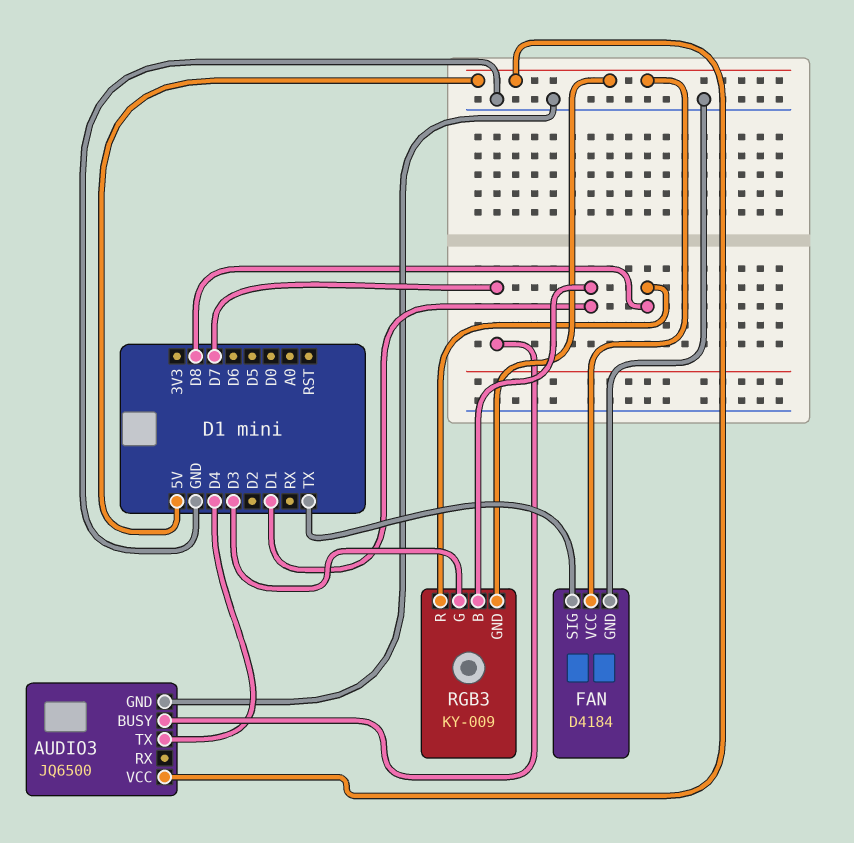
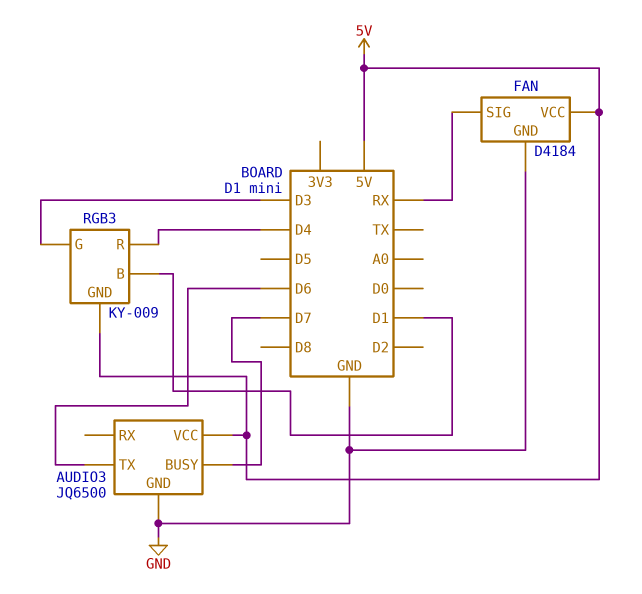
AUDIO3 pin TX: D4 -> D6
FAN pin SIG: TX -> RX
RGB3 pin R: D8 -> D4

